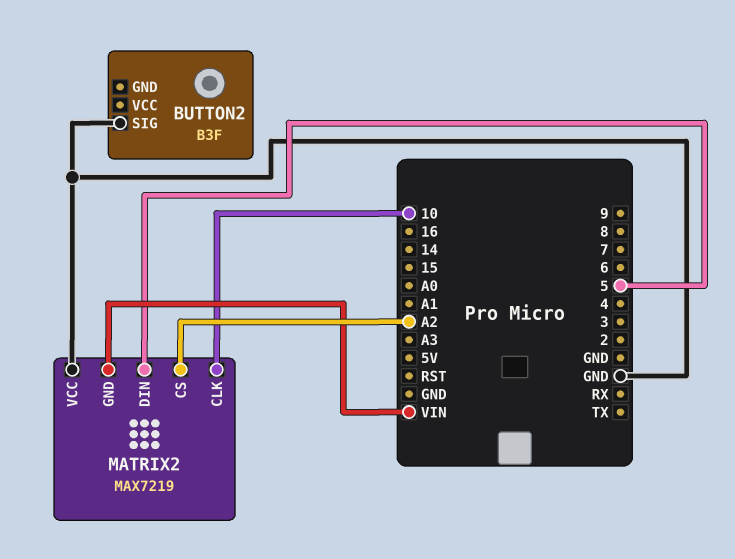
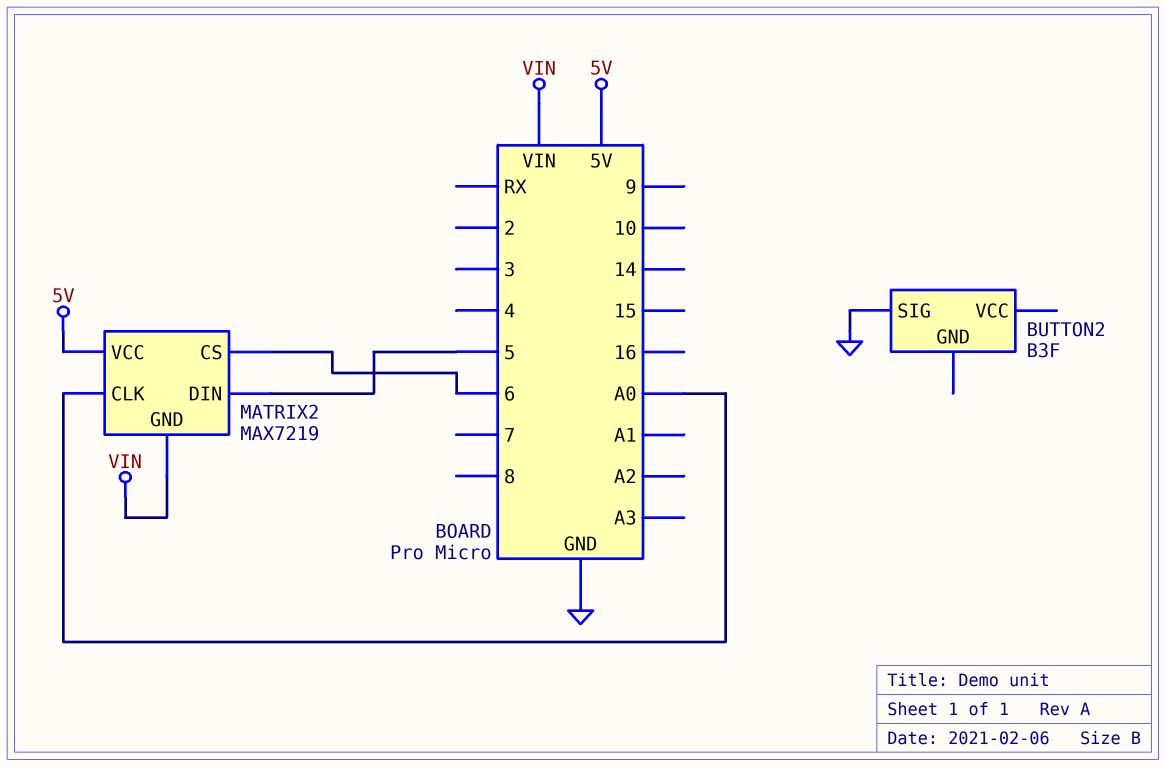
MATRIX2 pin CLK: 10 -> A0
MATRIX2 pin CS: A2 -> 6
MATRIX2 pin VCC: GND -> 5V

